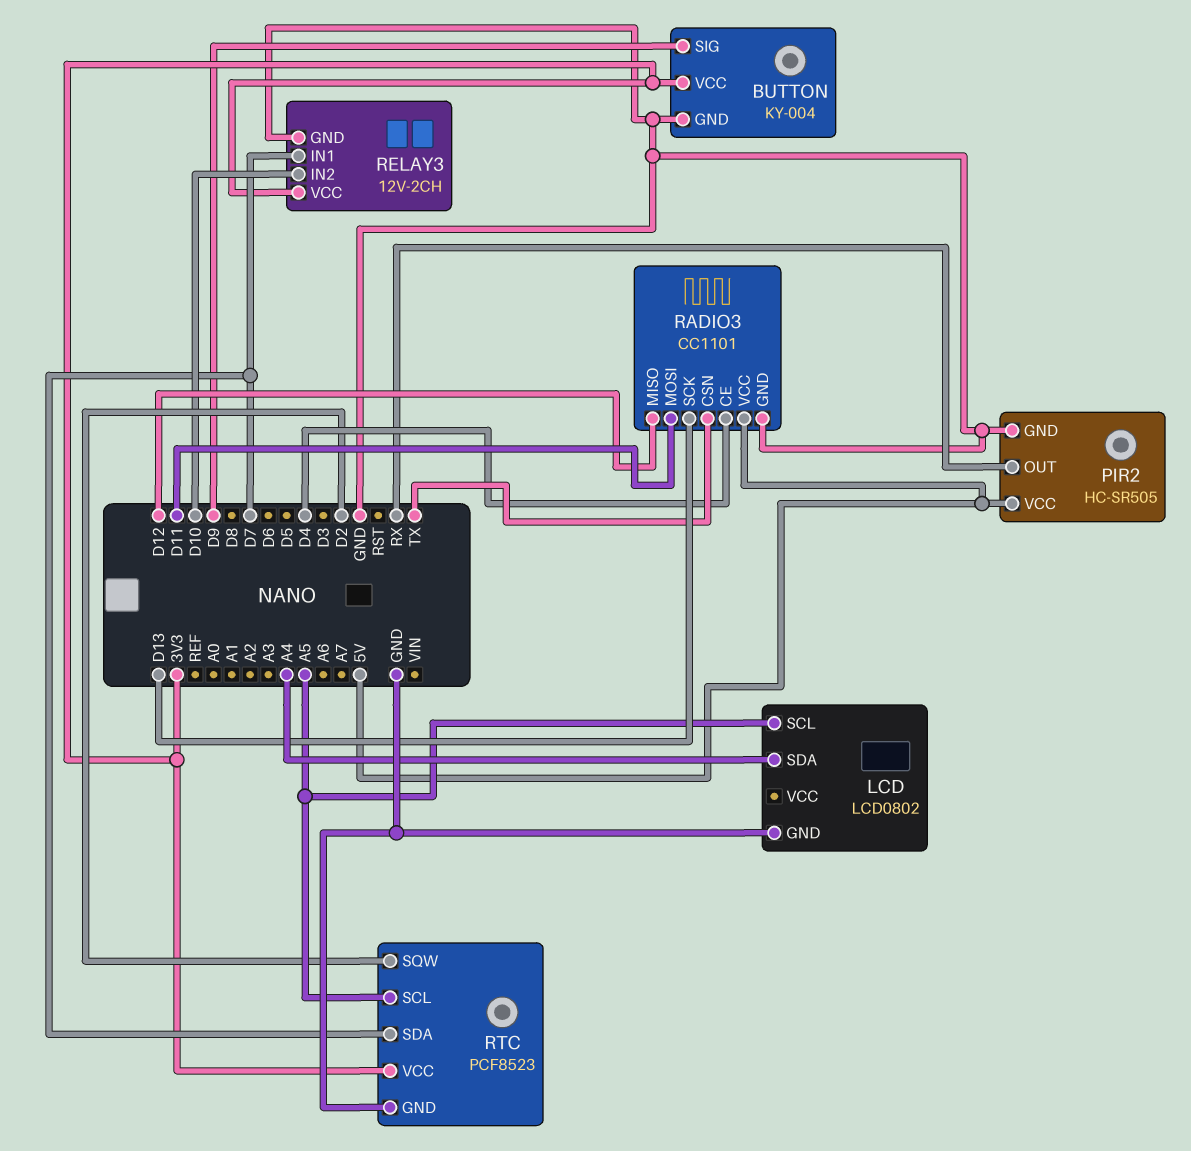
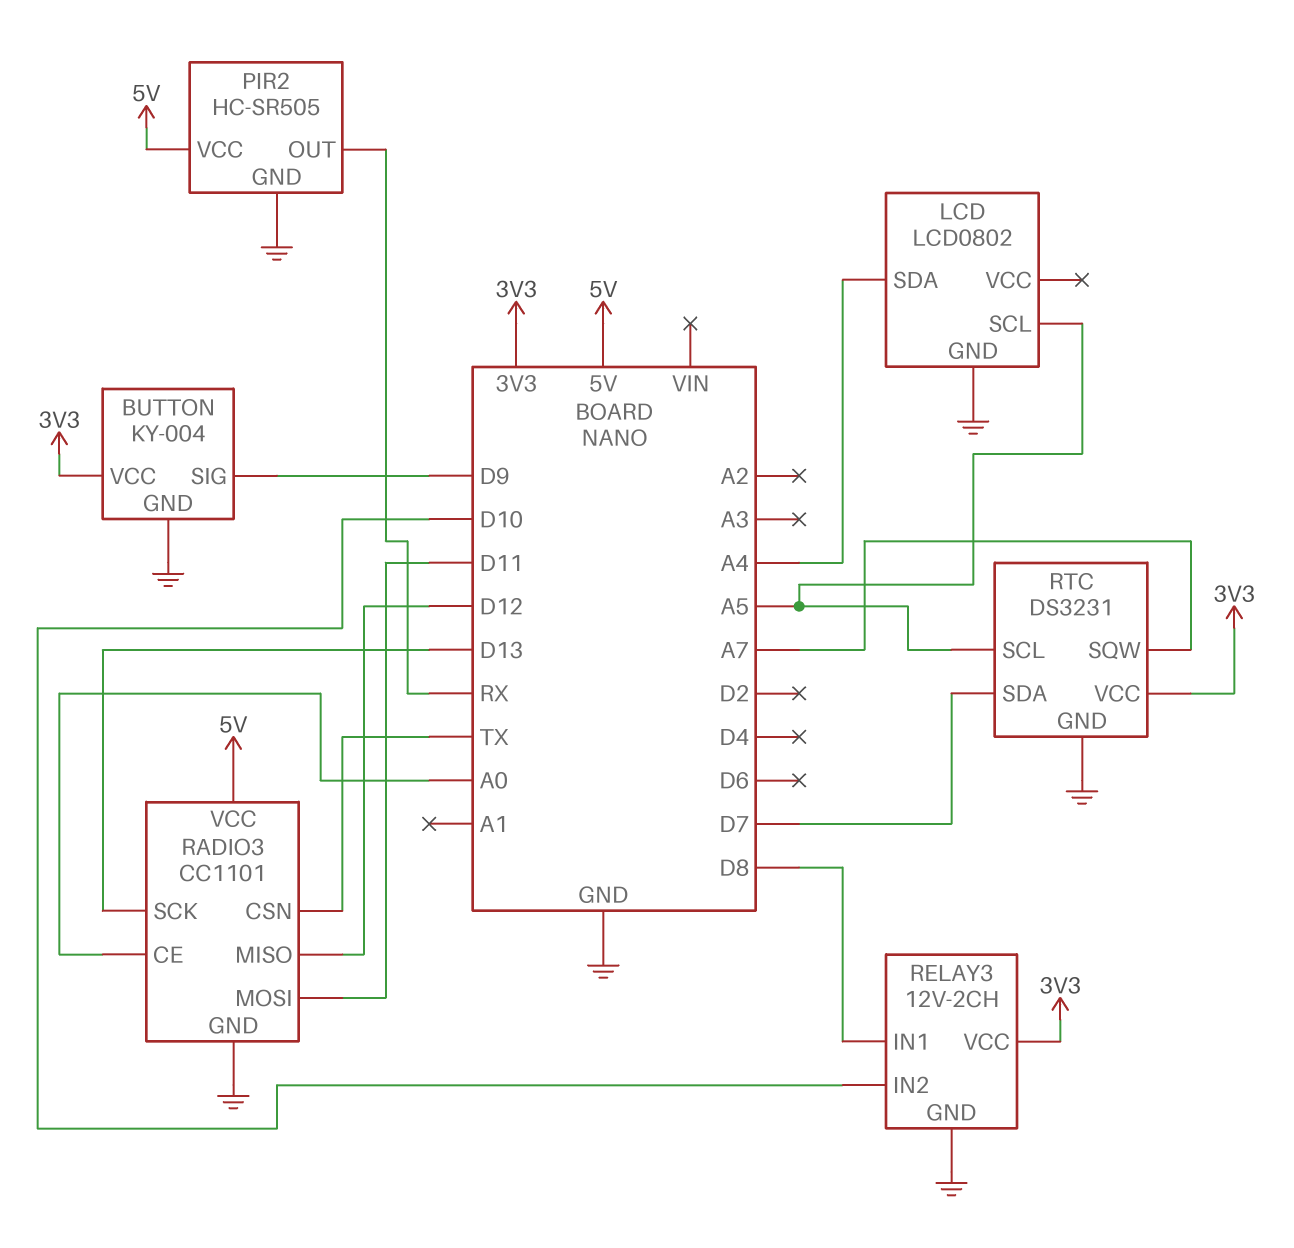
RADIO3 pin CE: D4 -> A0
RELAY3 pin IN1: D7 -> D8
RTC: PCF8523 -> DS3231
RTC pin SQW: D2 -> A7

